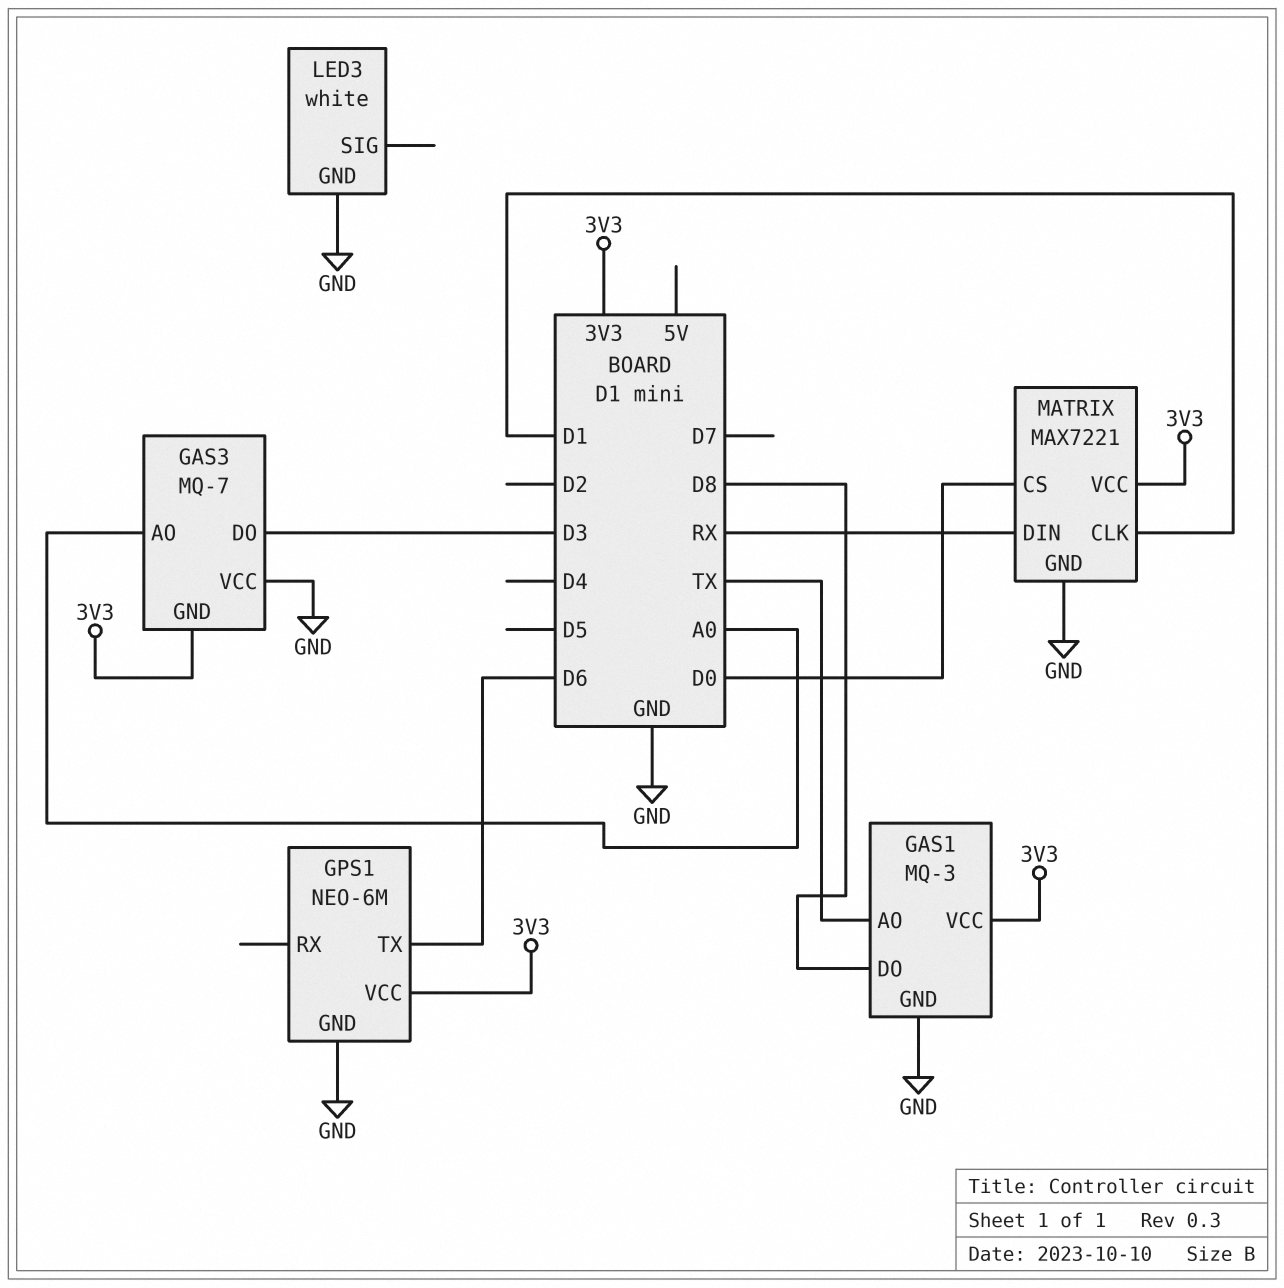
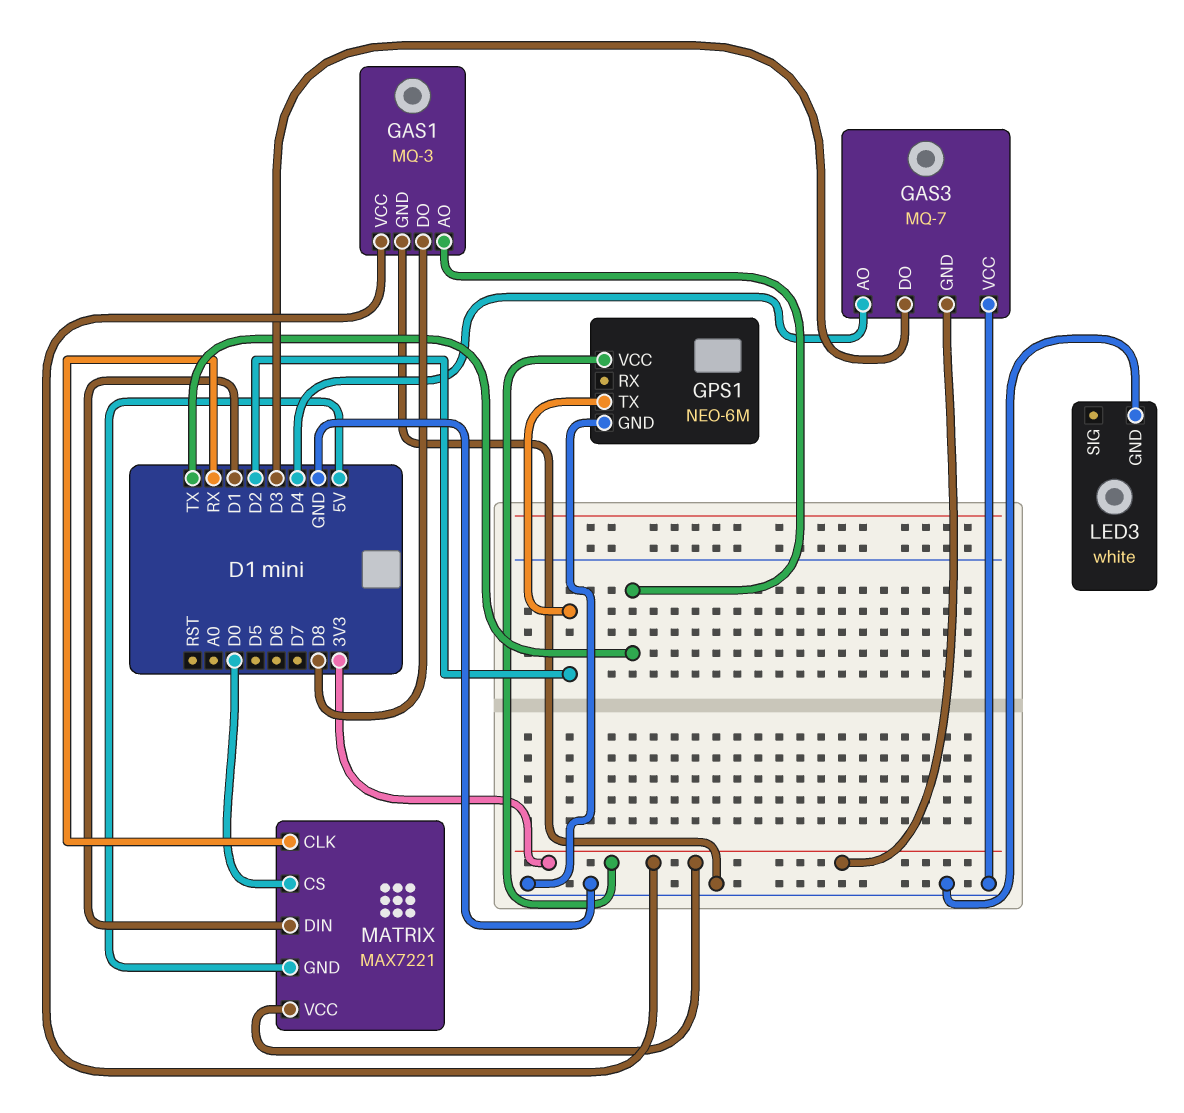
GAS3 pin AO: A0 -> D4
GPS1 pin TX: D6 -> D2
MATRIX pin CLK: D1 -> RX
MATRIX pin DIN: RX -> D1
MATRIX pin GND: GND -> 5V

